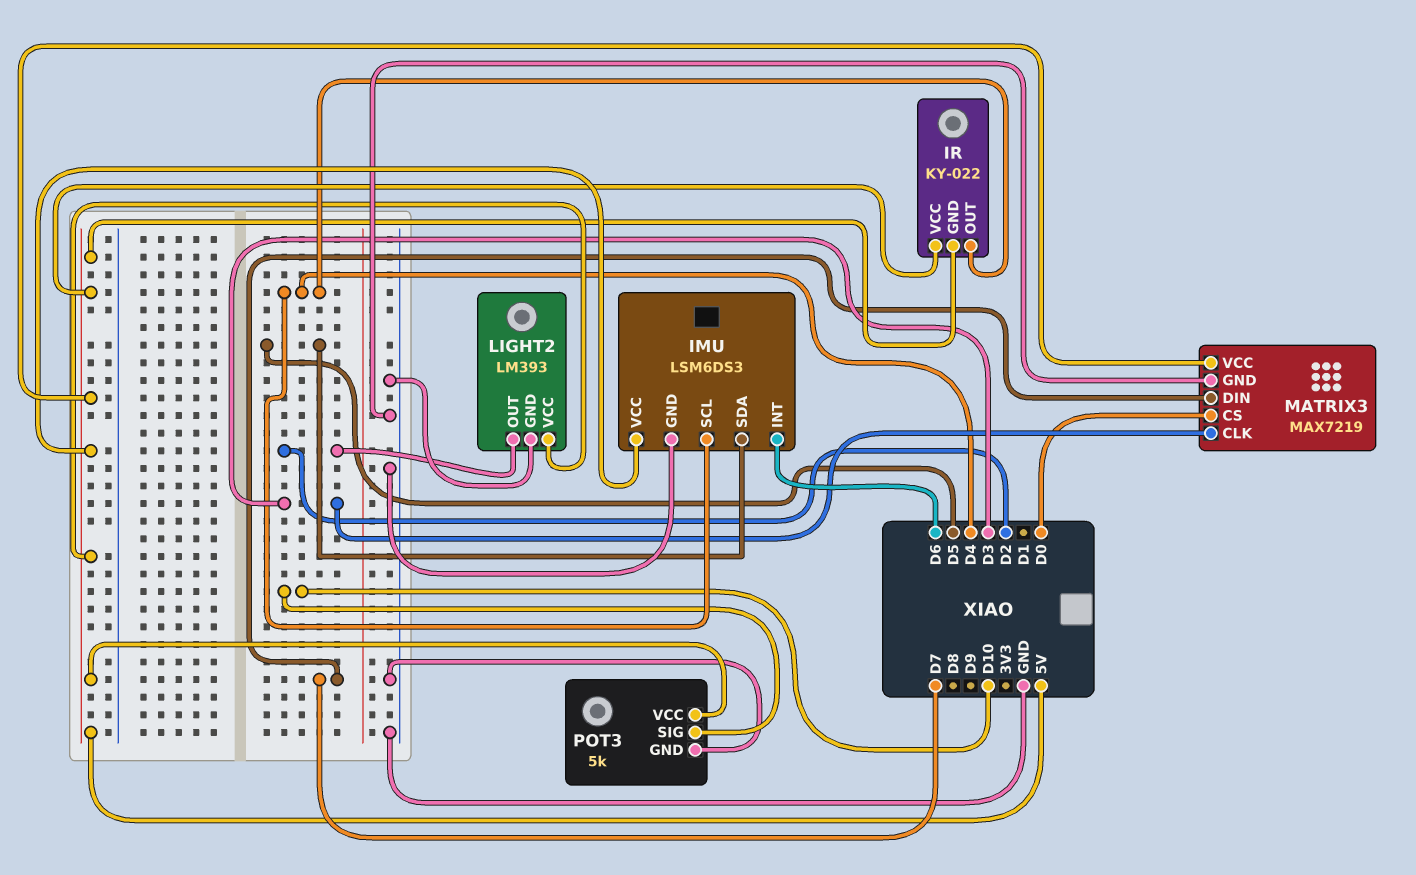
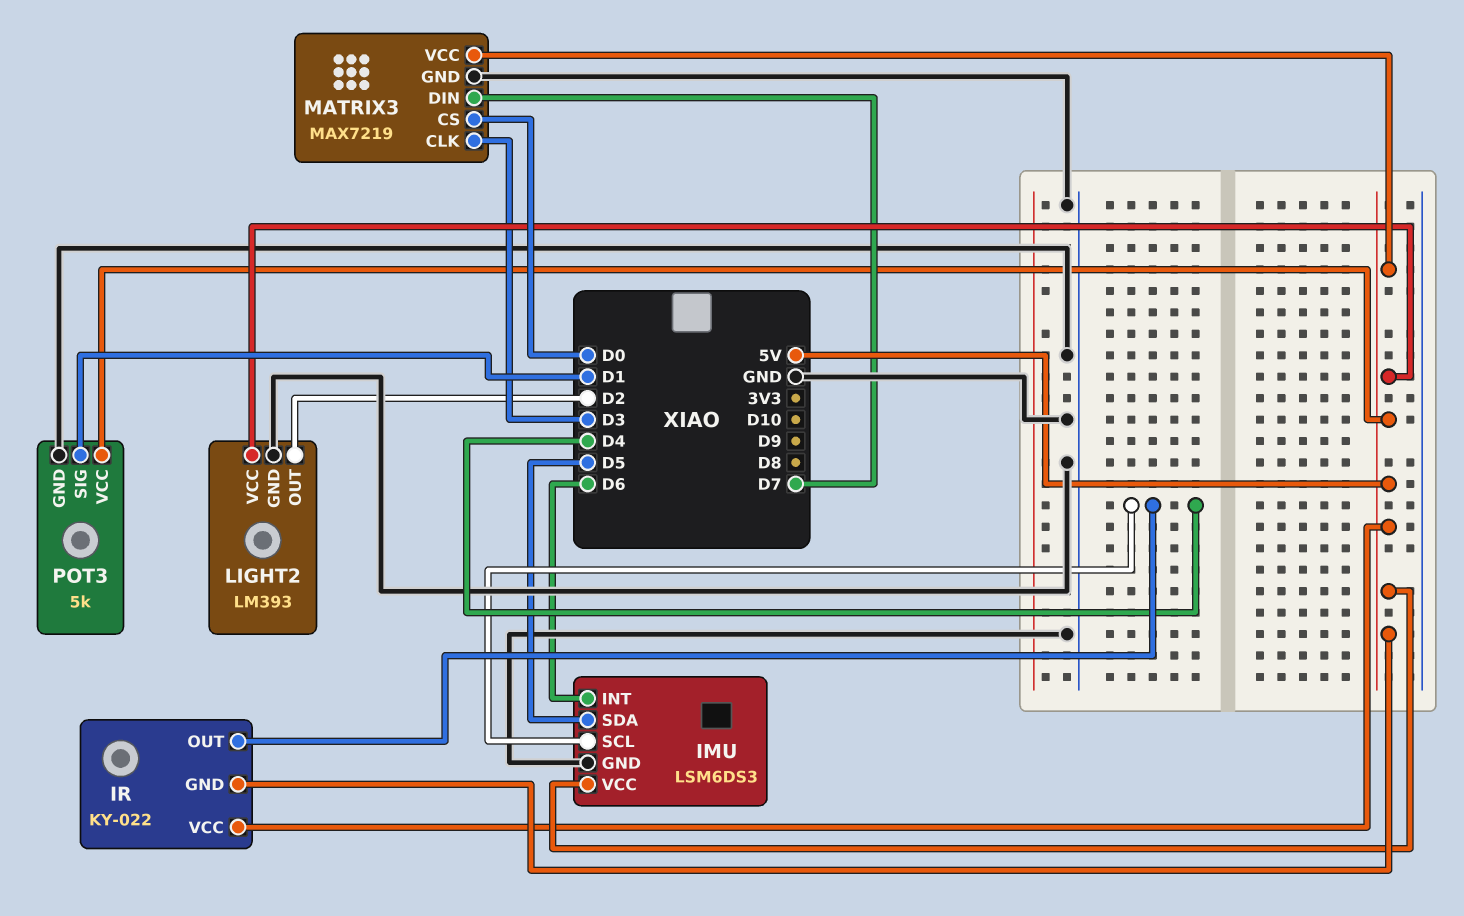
POT3 pin SIG: D10 -> D1

